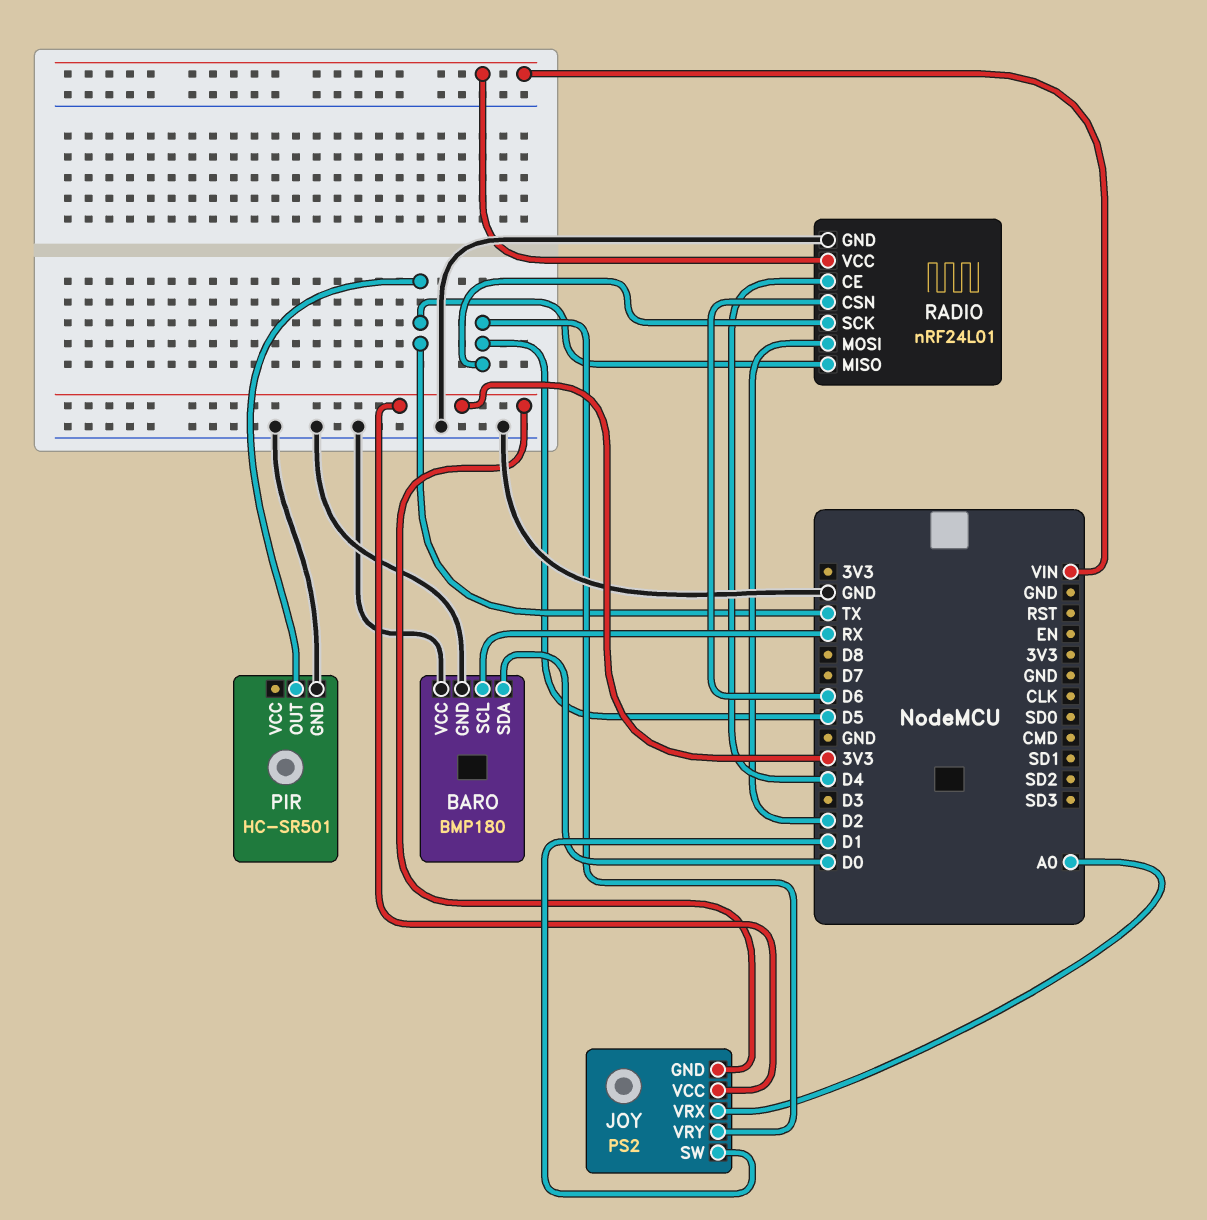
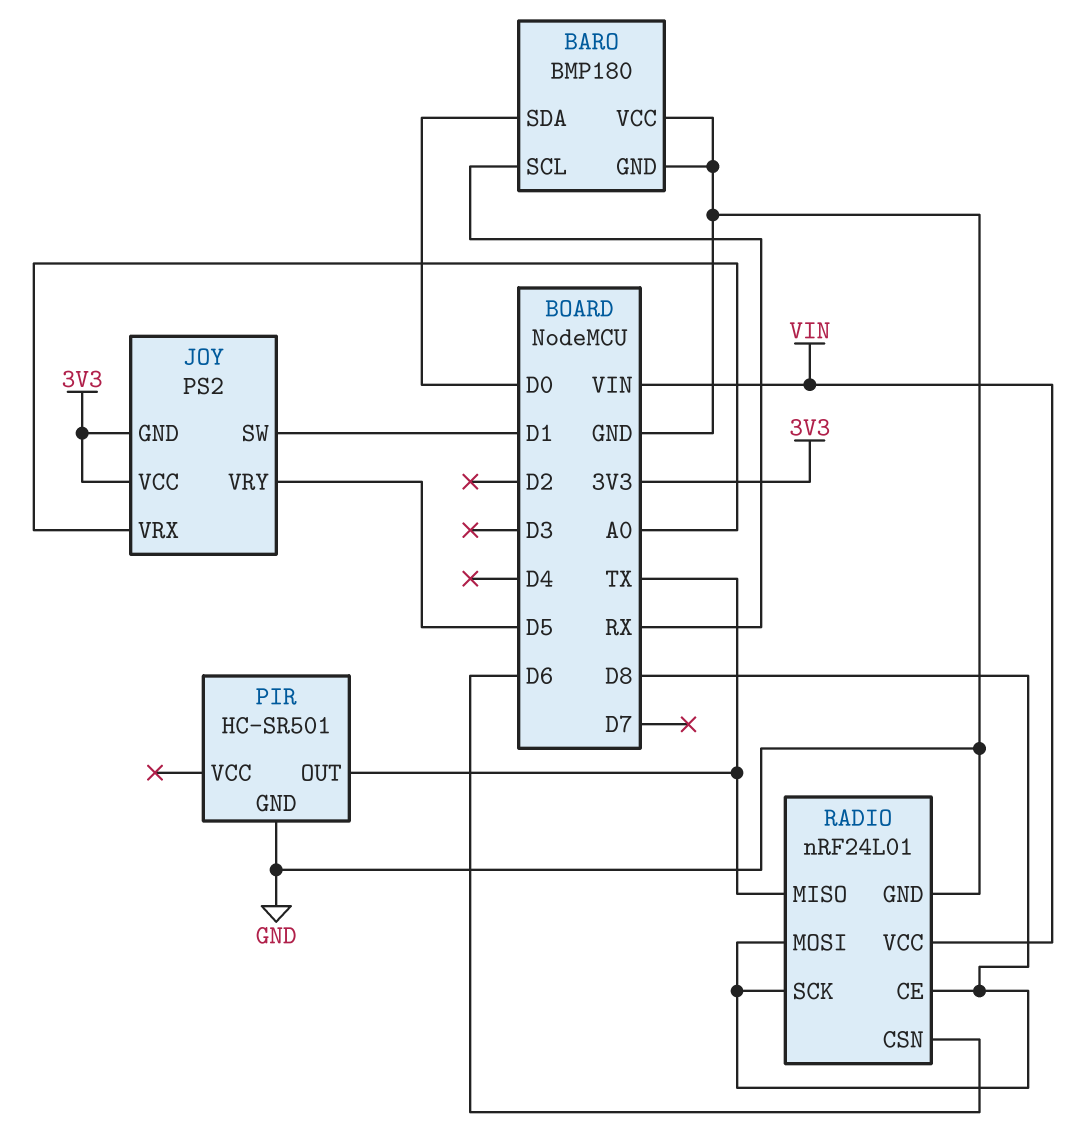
RADIO pin CE: D4 -> D8
RADIO pin MOSI: D2 -> D8
RADIO pin SCK: D5 -> D8

